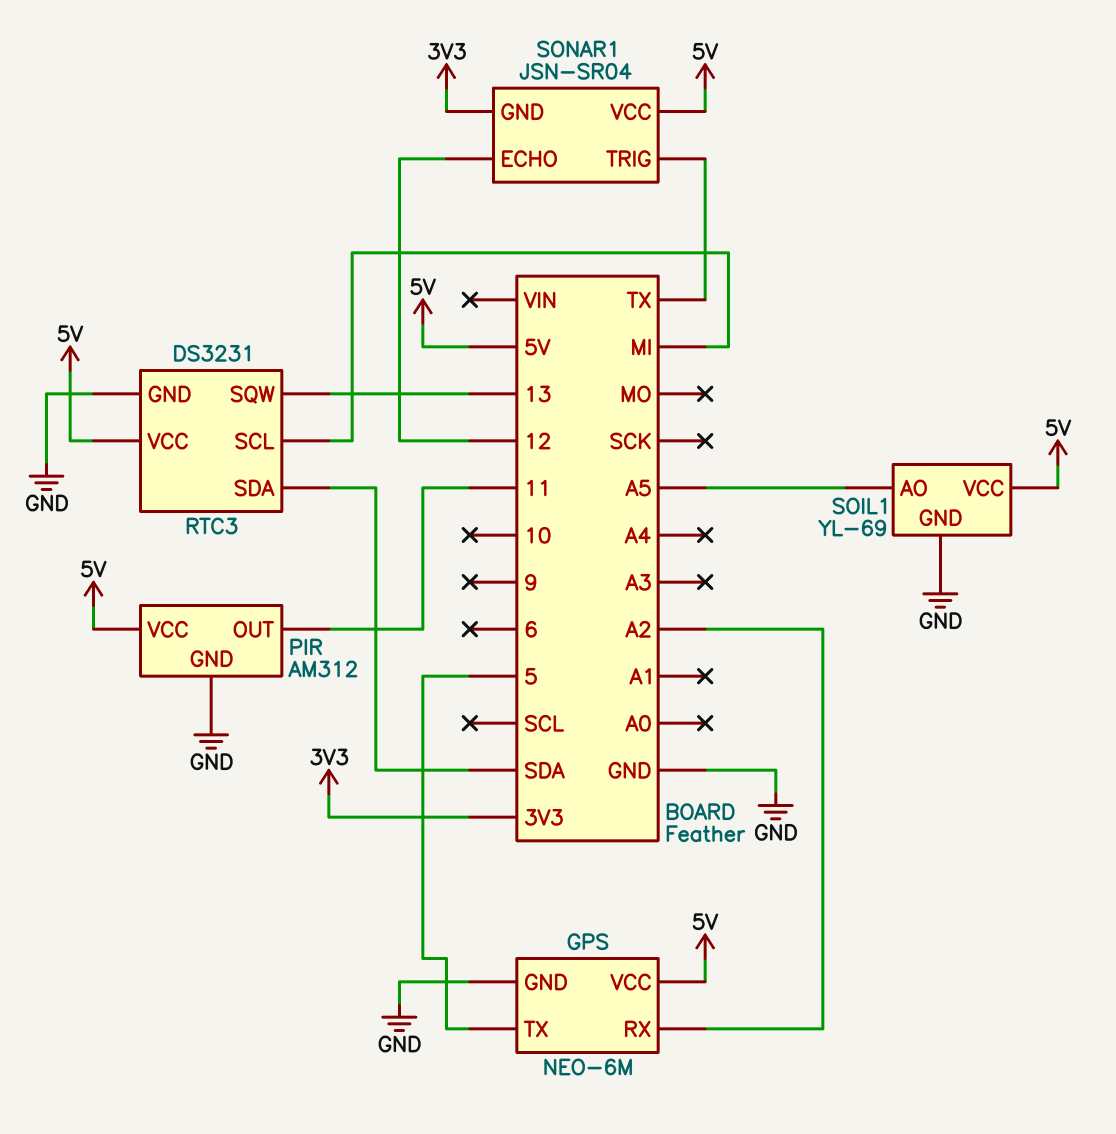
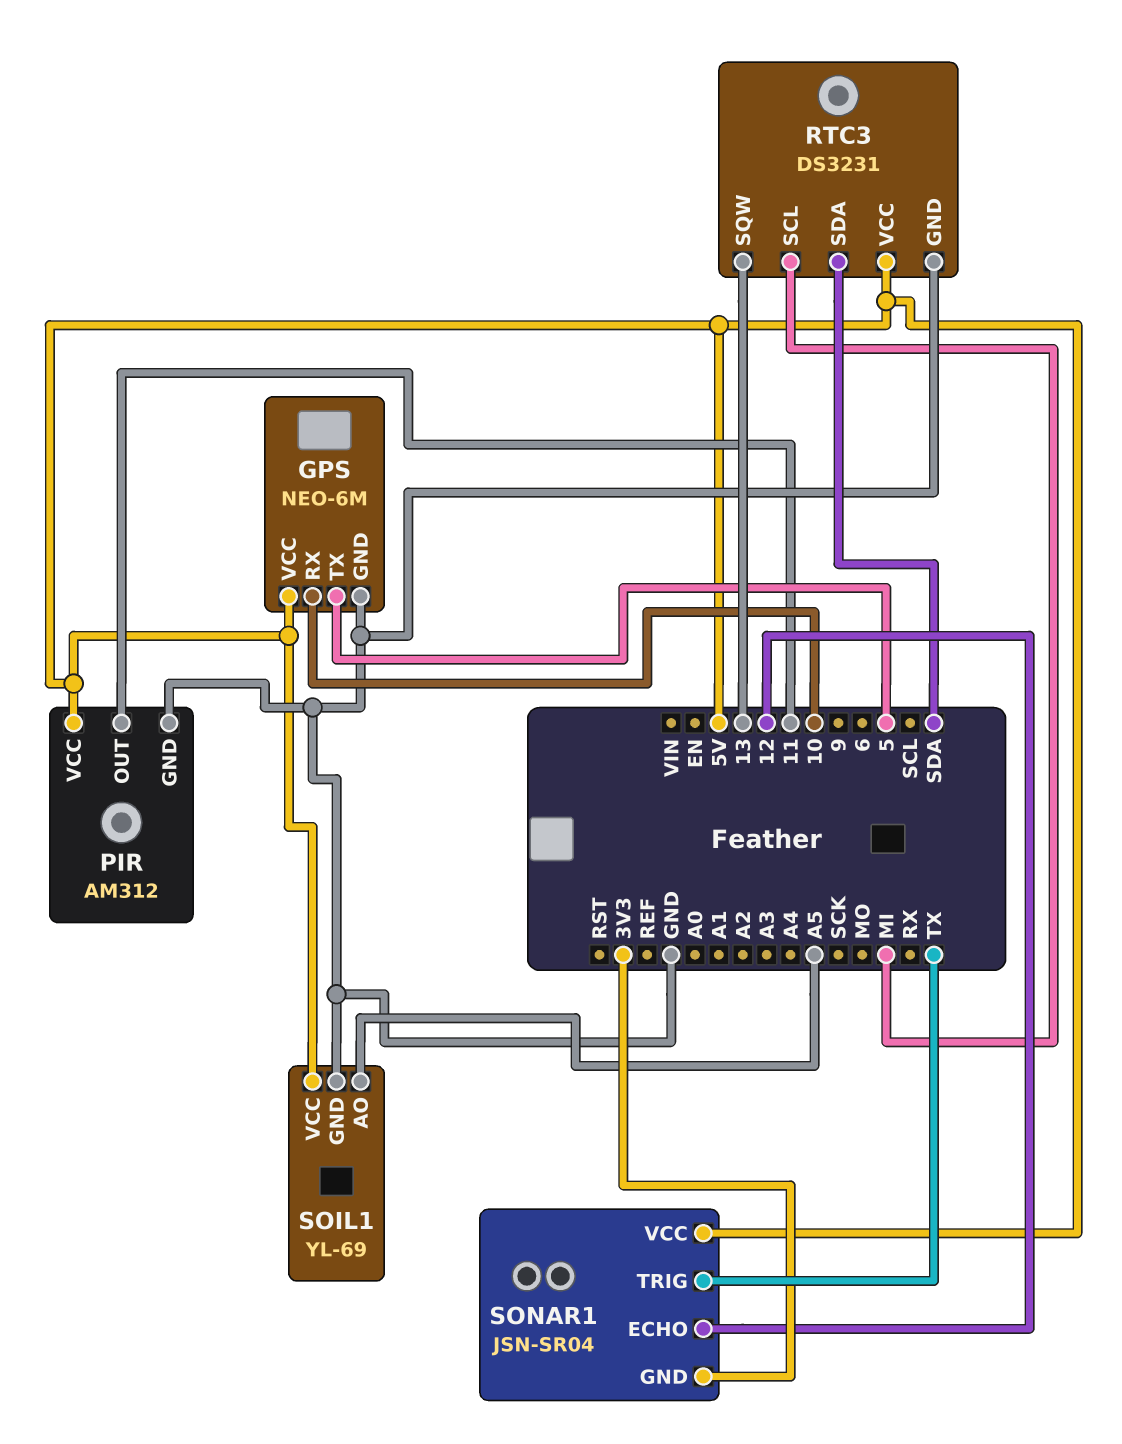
GPS pin RX: A2 -> 10

